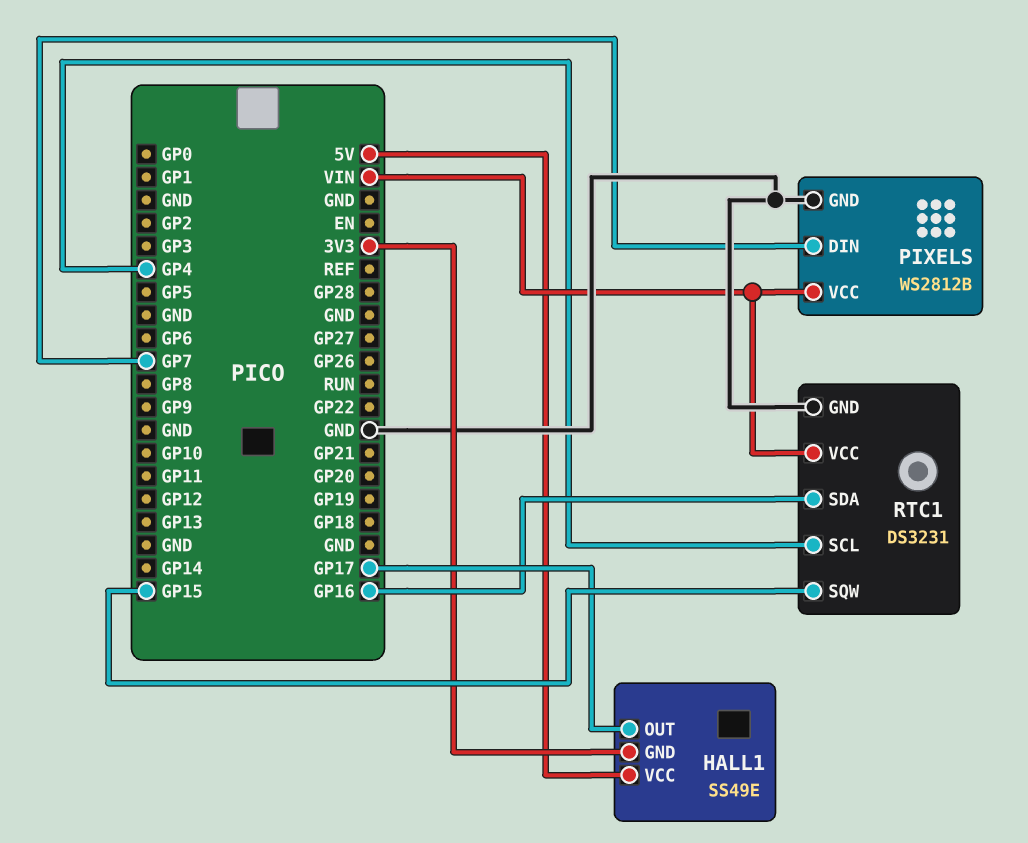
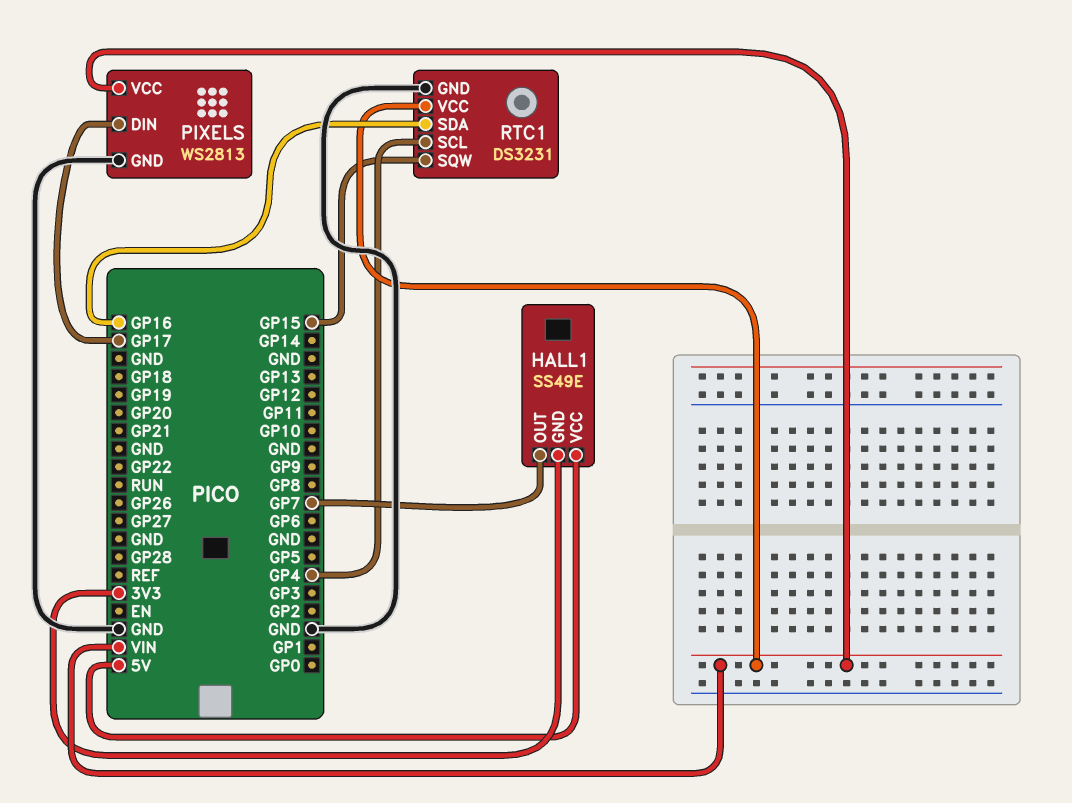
HALL1 pin OUT: GP17 -> GP7
PIXELS: WS2812B -> WS2813
PIXELS pin DIN: GP7 -> GP17

